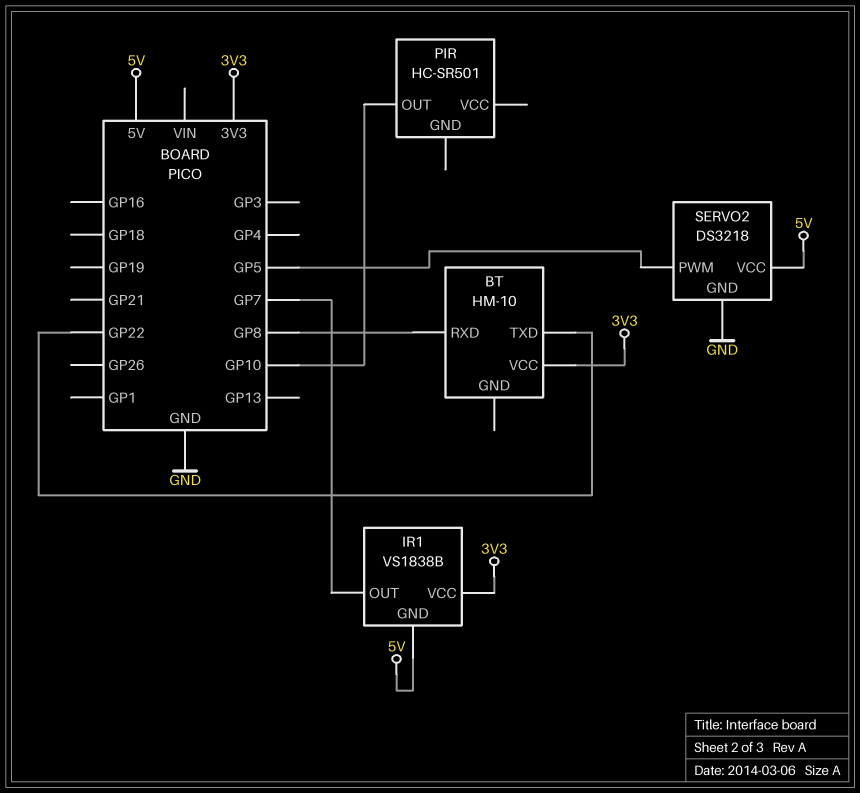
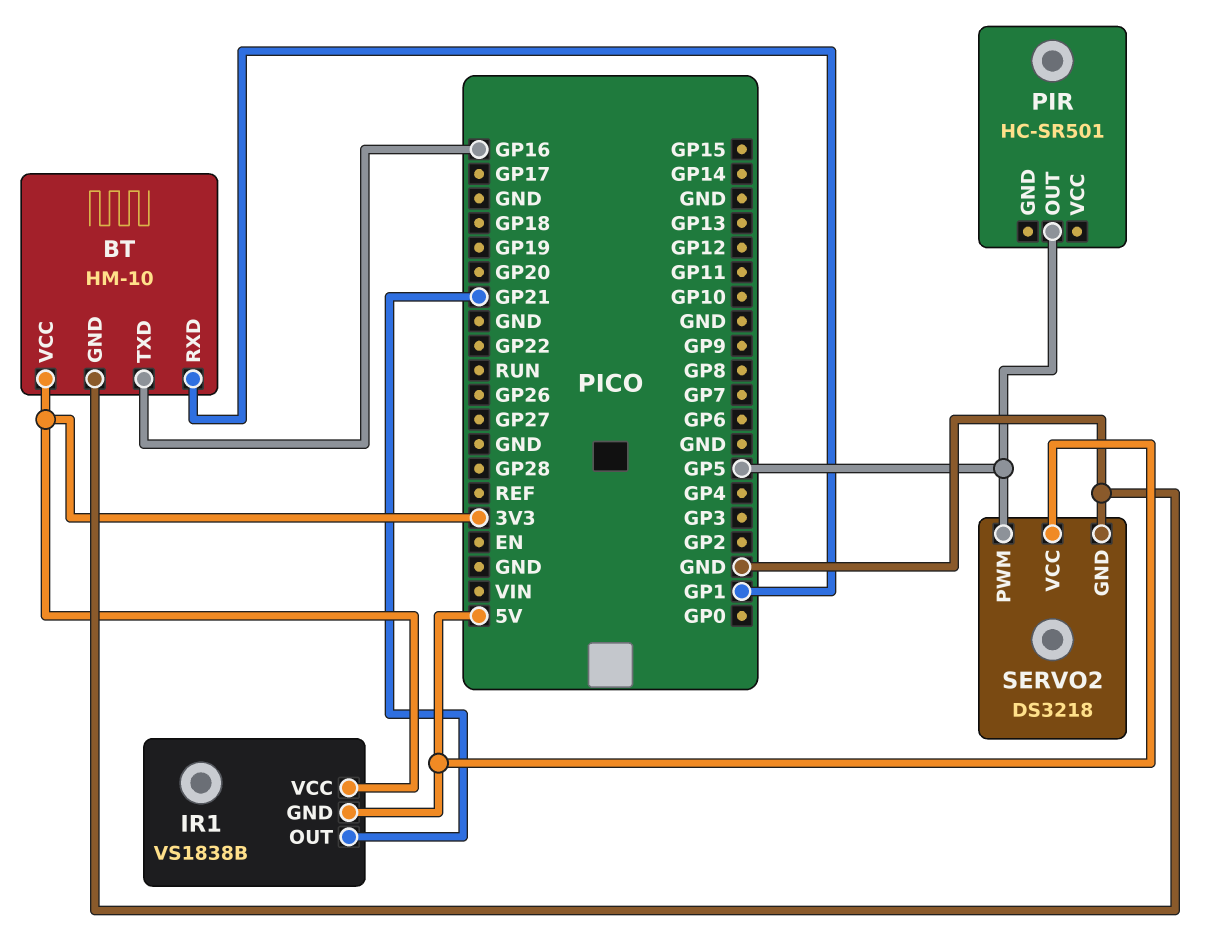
BT pin GND: none -> GND
BT pin RXD: GP8 -> GP1
BT pin TXD: GP22 -> GP16
IR1 pin OUT: GP7 -> GP21
PIR pin OUT: GP10 -> GP5

